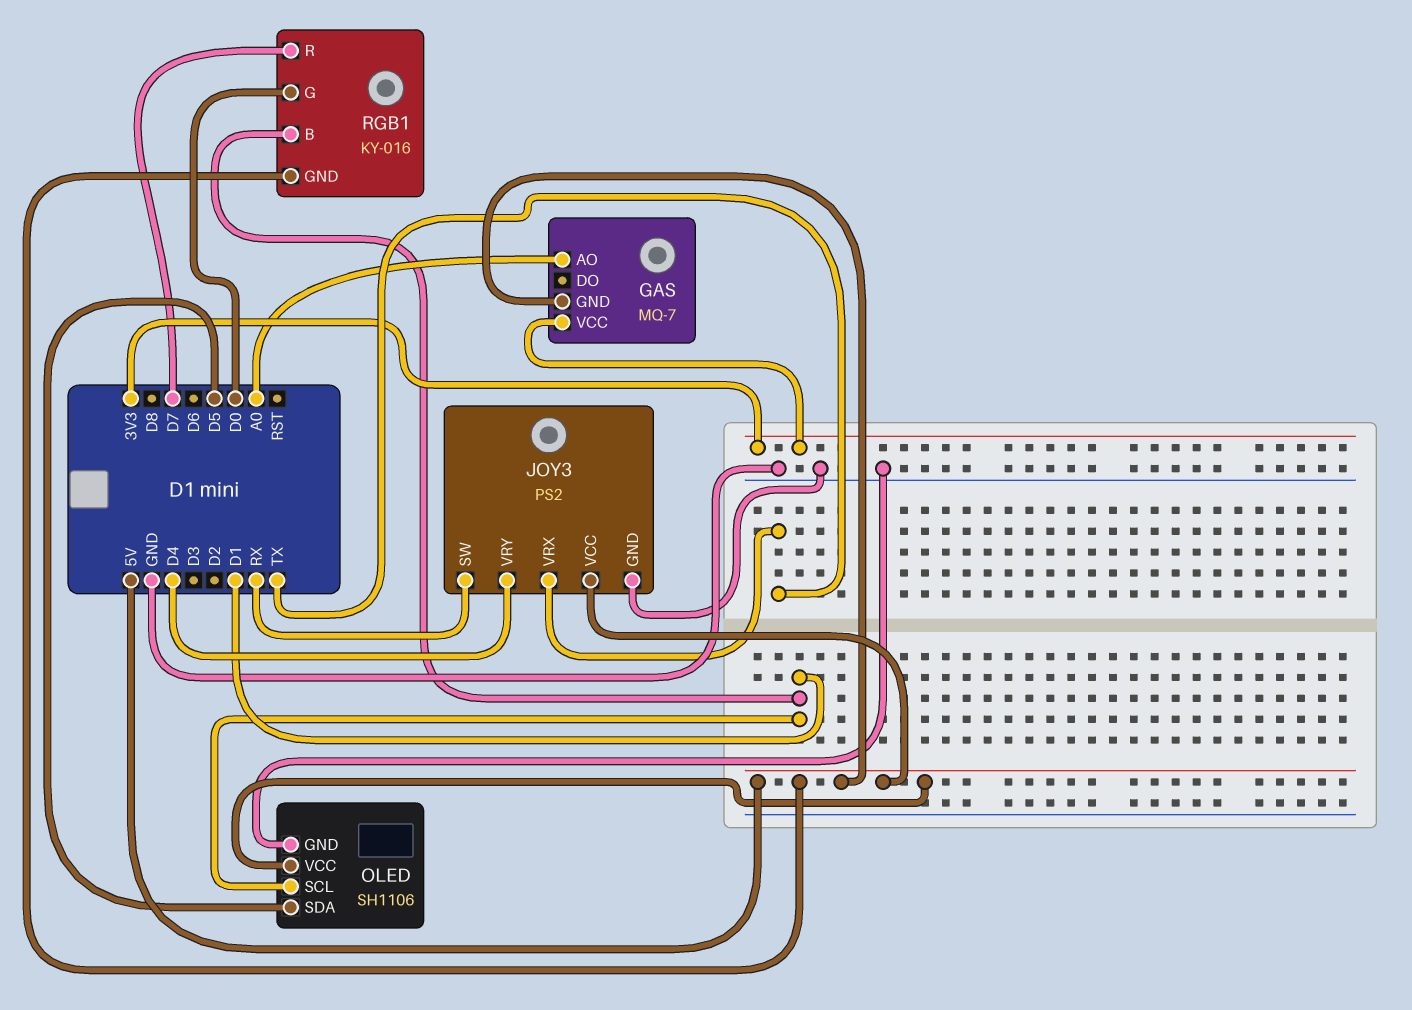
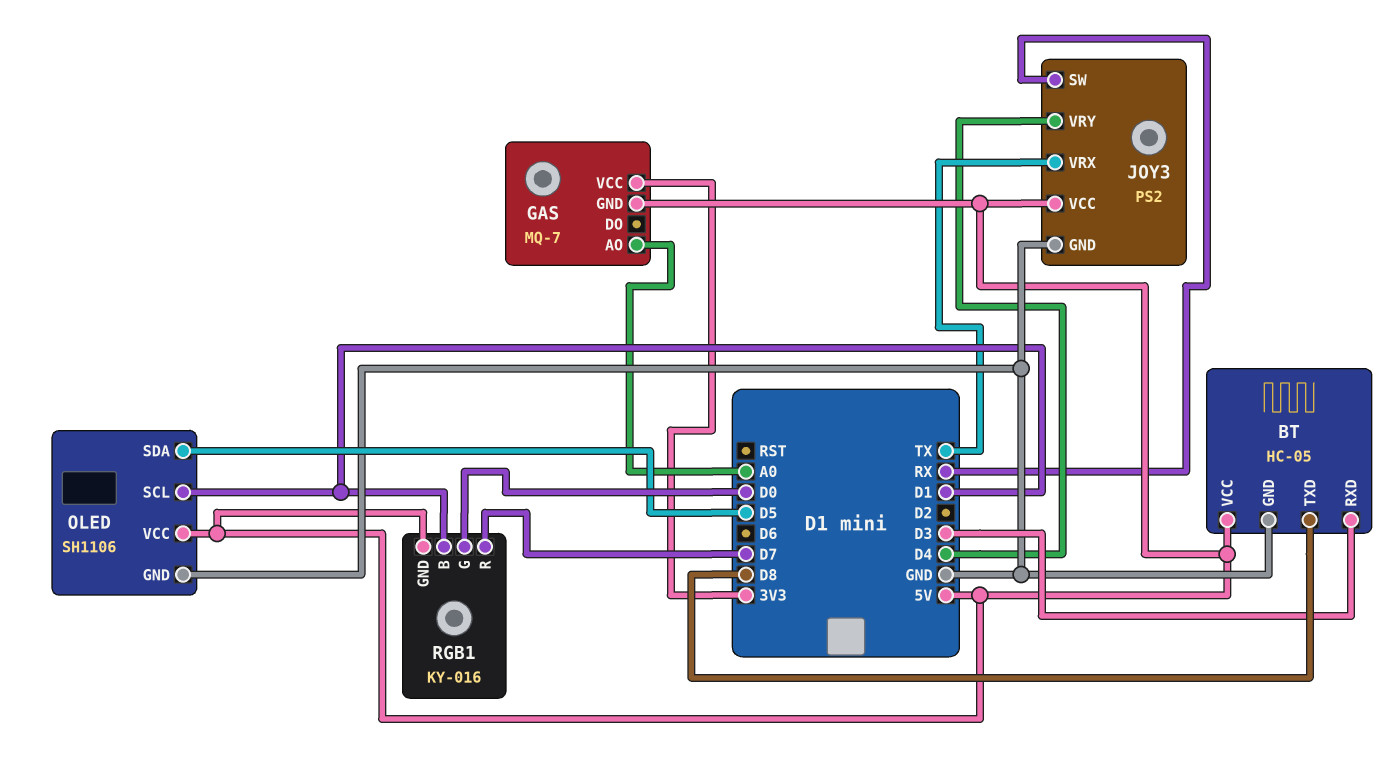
BT: none -> HC-05
BT pin GND: none -> GND
BT pin RXD: none -> D3
BT pin TXD: none -> D8
BT pin VCC: none -> 5V

